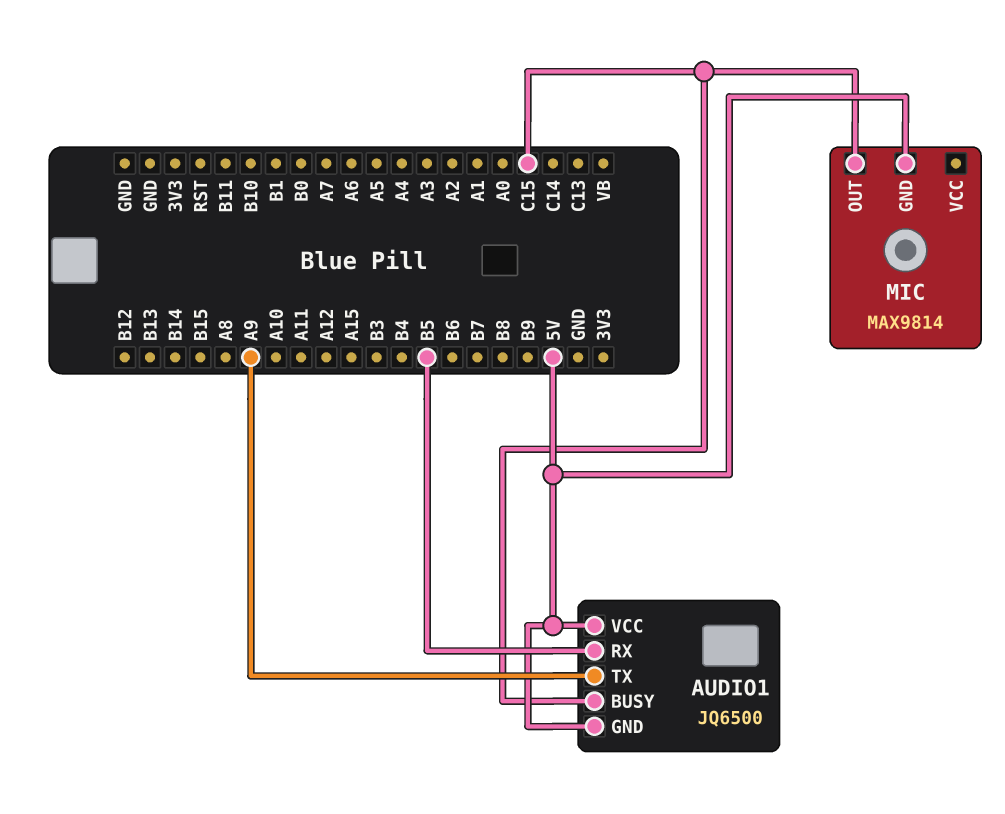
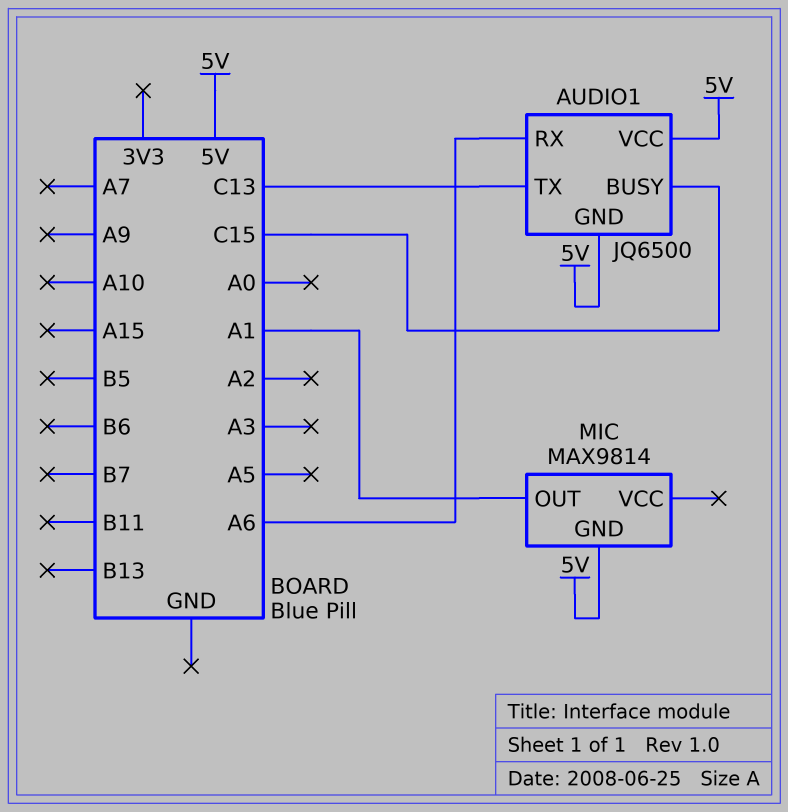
AUDIO1 pin RX: B5 -> A6
AUDIO1 pin TX: A9 -> C13
MIC pin OUT: C15 -> A1

